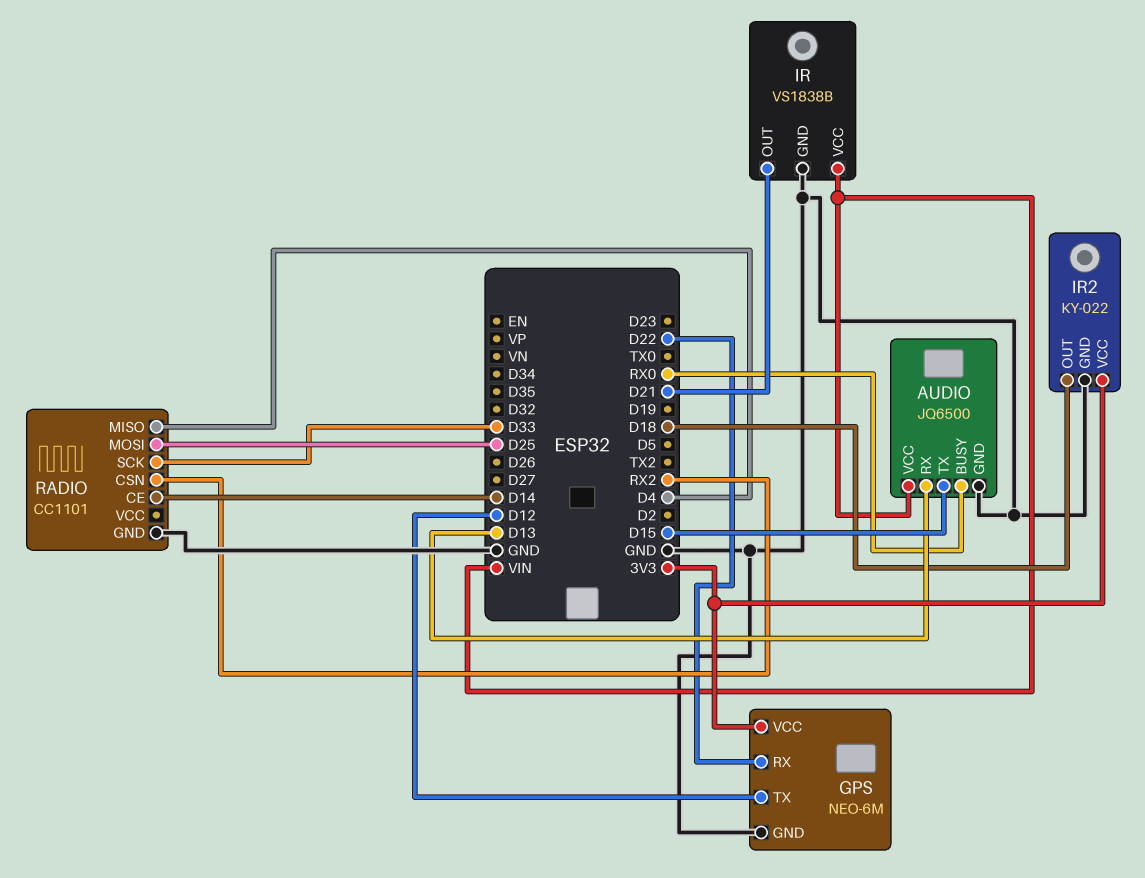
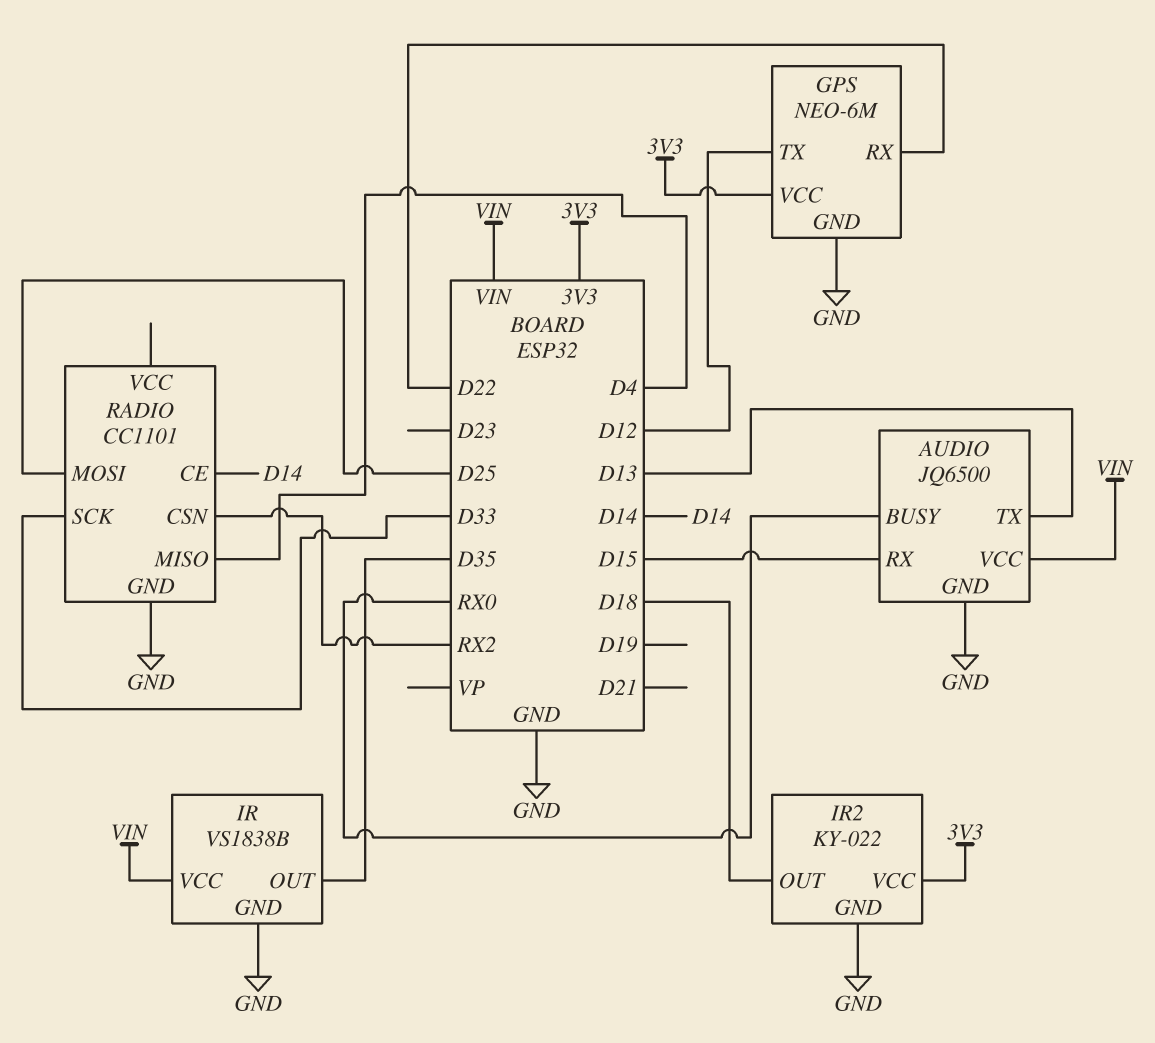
AUDIO pin RX: D13 -> D15
AUDIO pin TX: D15 -> D13
IR pin OUT: D21 -> D35

